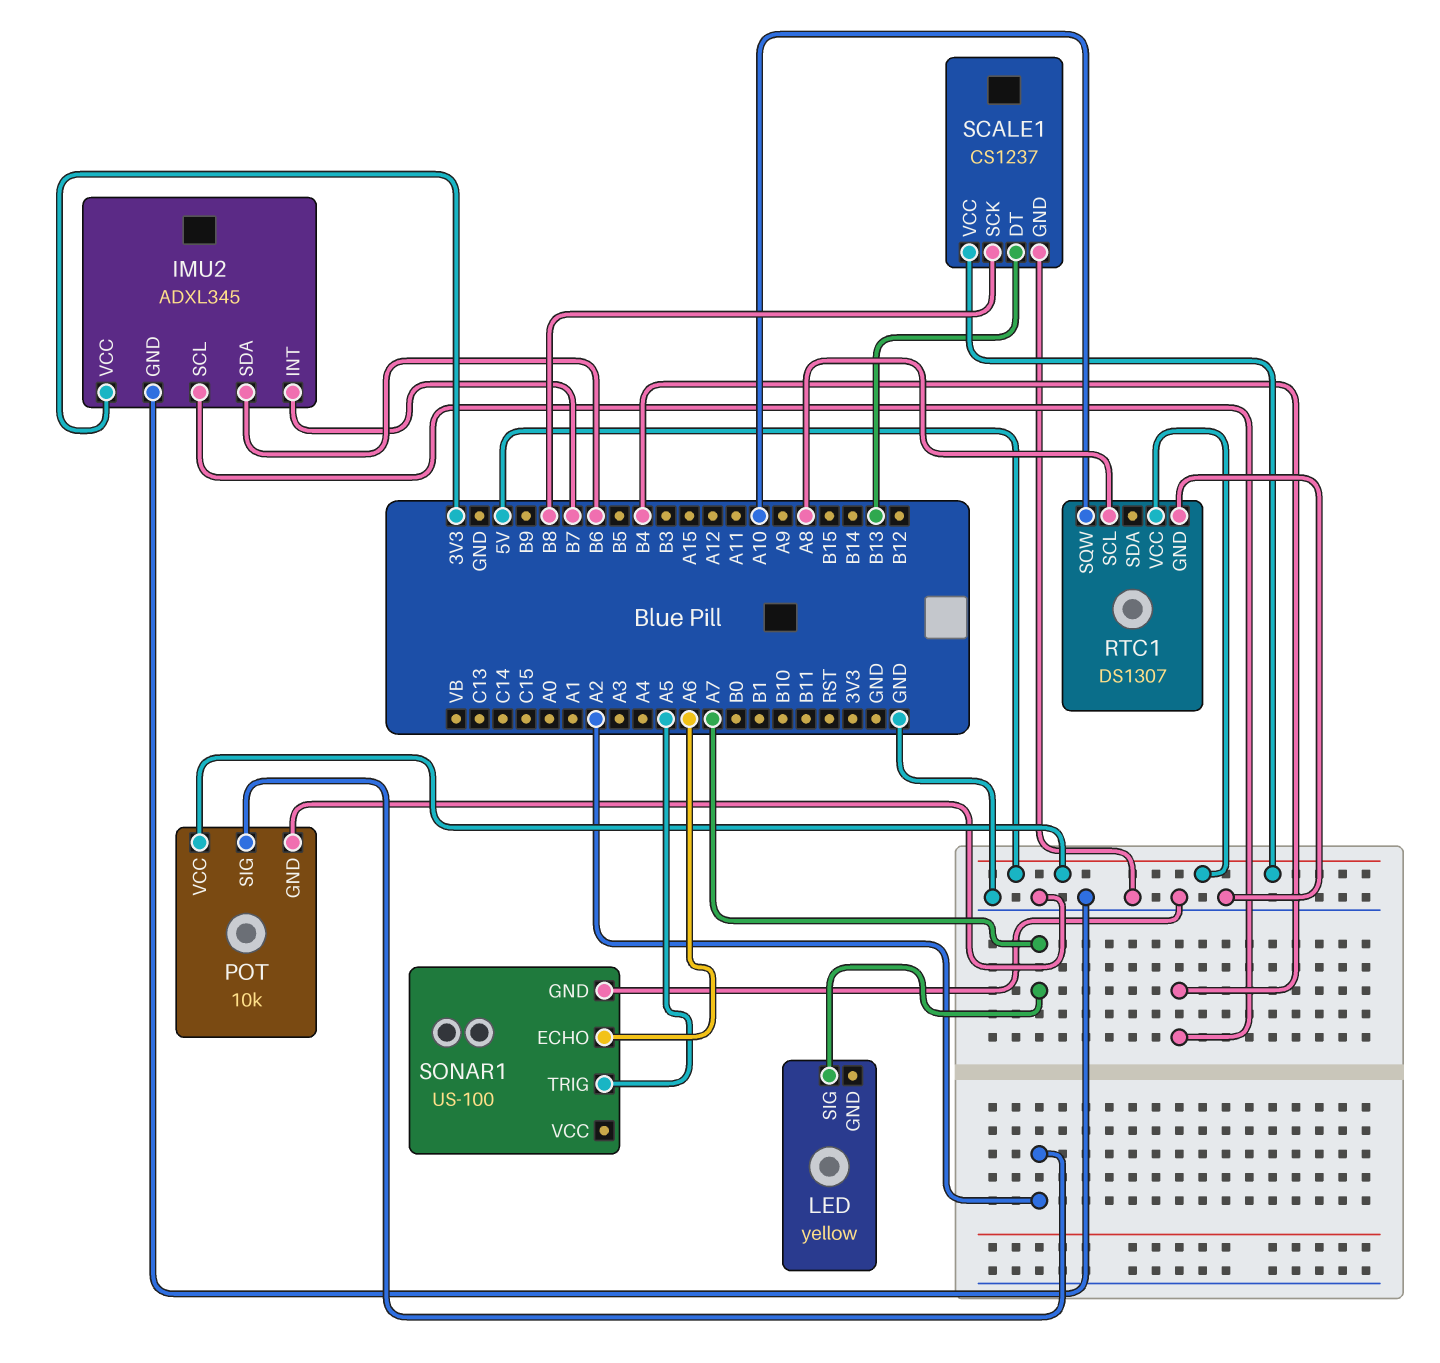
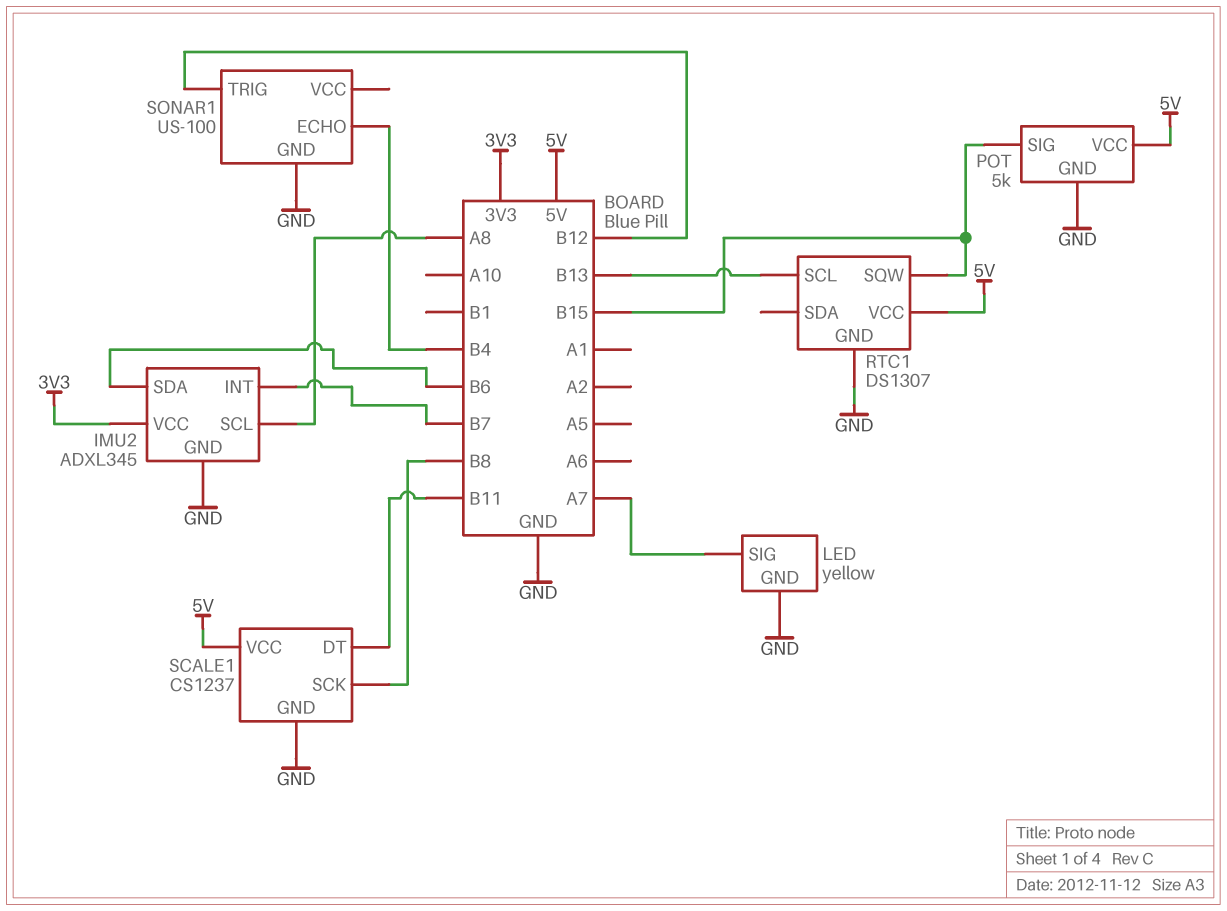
IMU2 pin SCL: B4 -> A8
LED pin GND: none -> GND
POT: 10k -> 5k
POT pin SIG: A2 -> B15
RTC1 pin SCL: A8 -> B13
RTC1 pin SQW: A10 -> B15
SCALE1 pin DT: B13 -> B11
SONAR1 pin ECHO: A6 -> B4
SONAR1 pin TRIG: A5 -> B12

